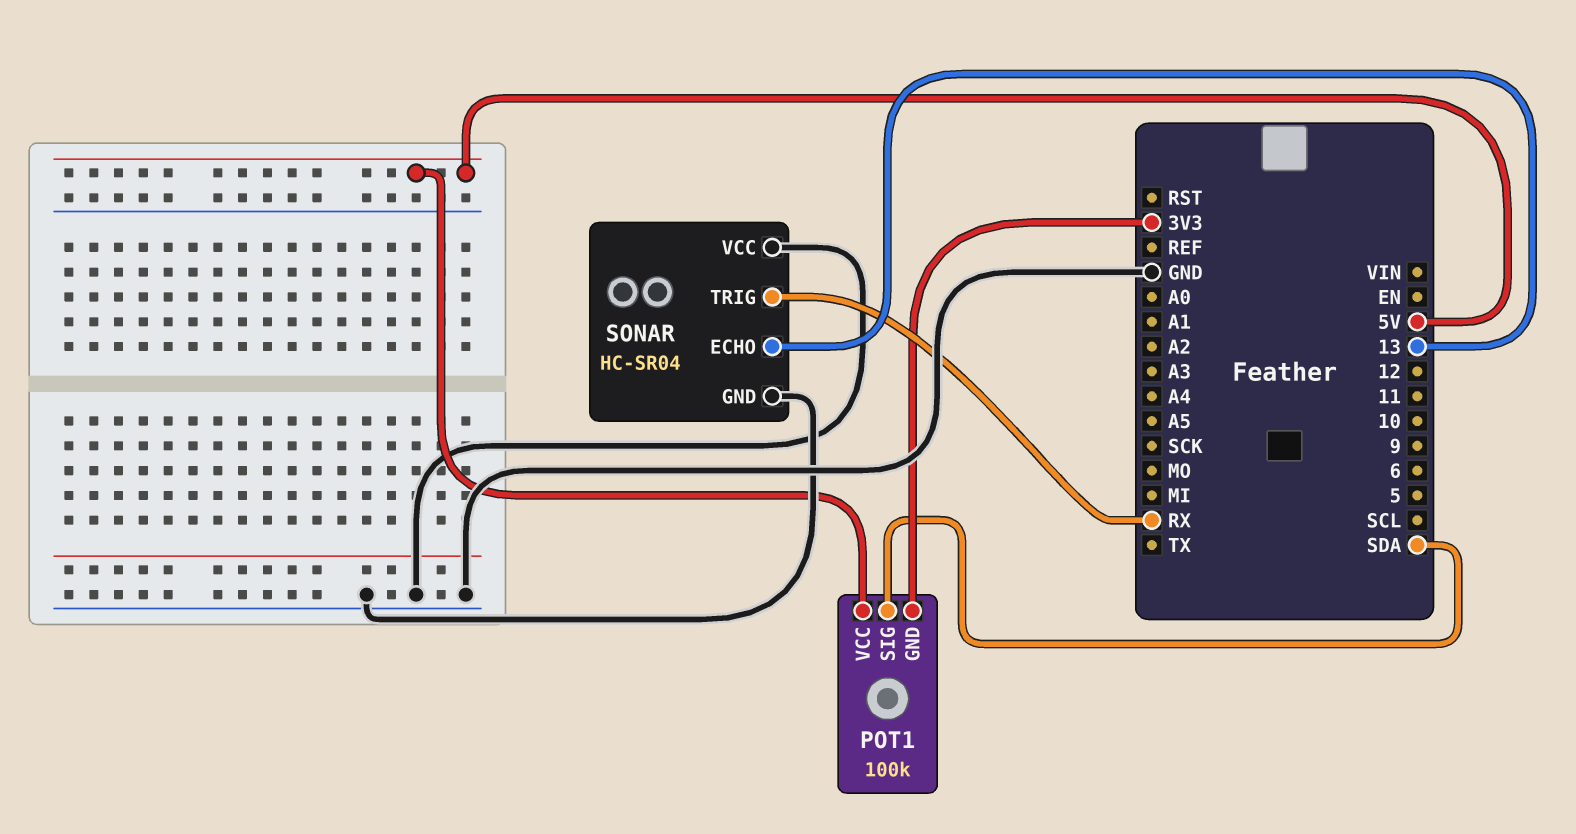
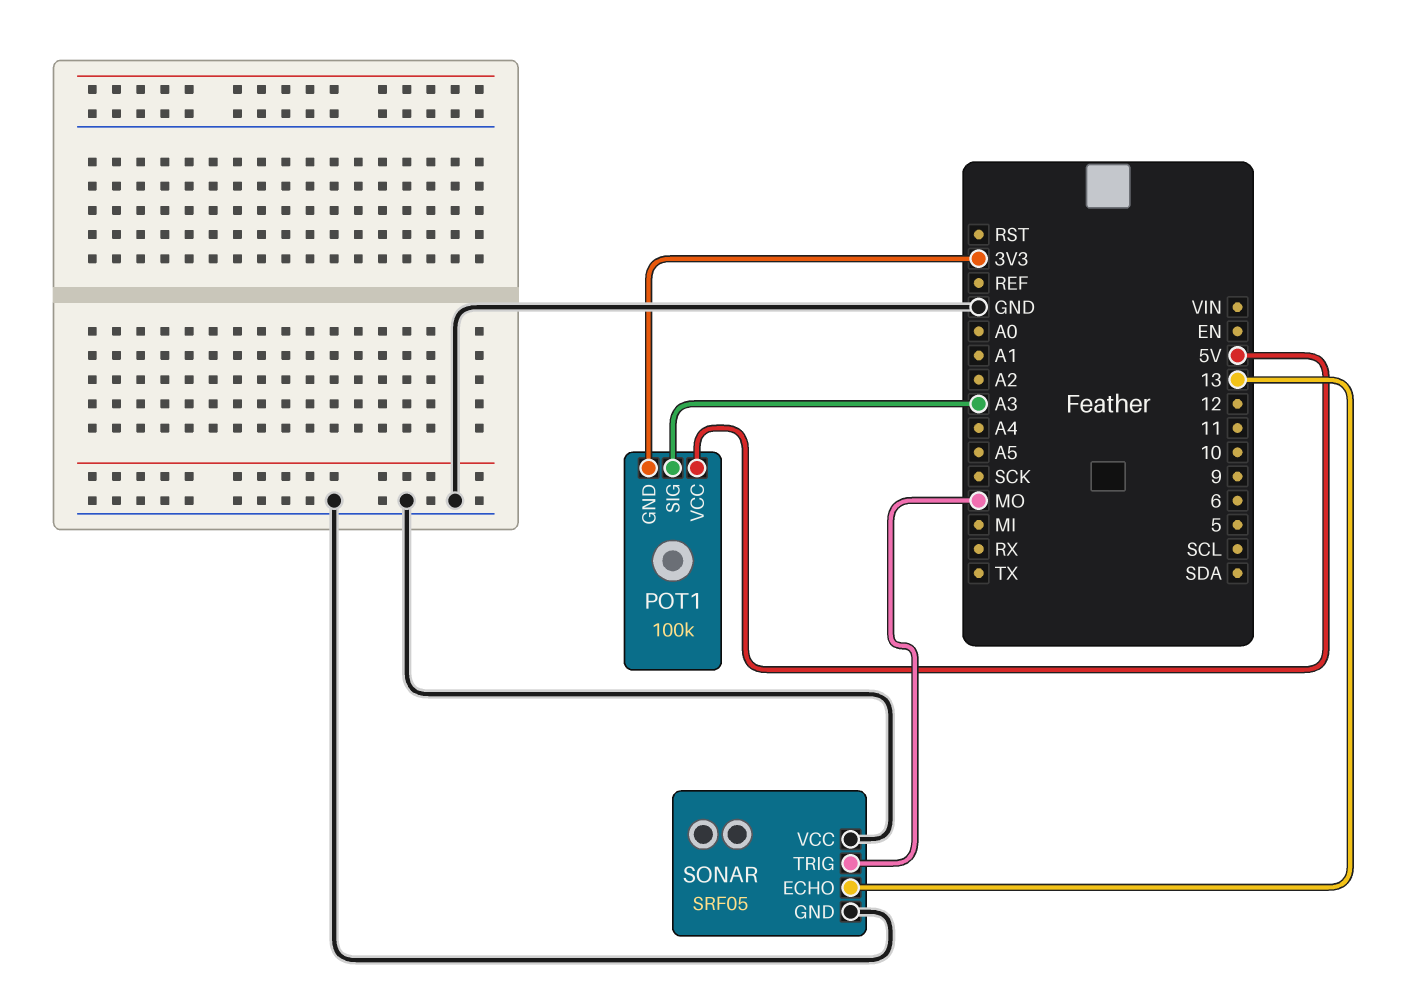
POT1 pin SIG: SDA -> A3
SONAR: HC-SR04 -> SRF05
SONAR pin TRIG: RX -> MO

